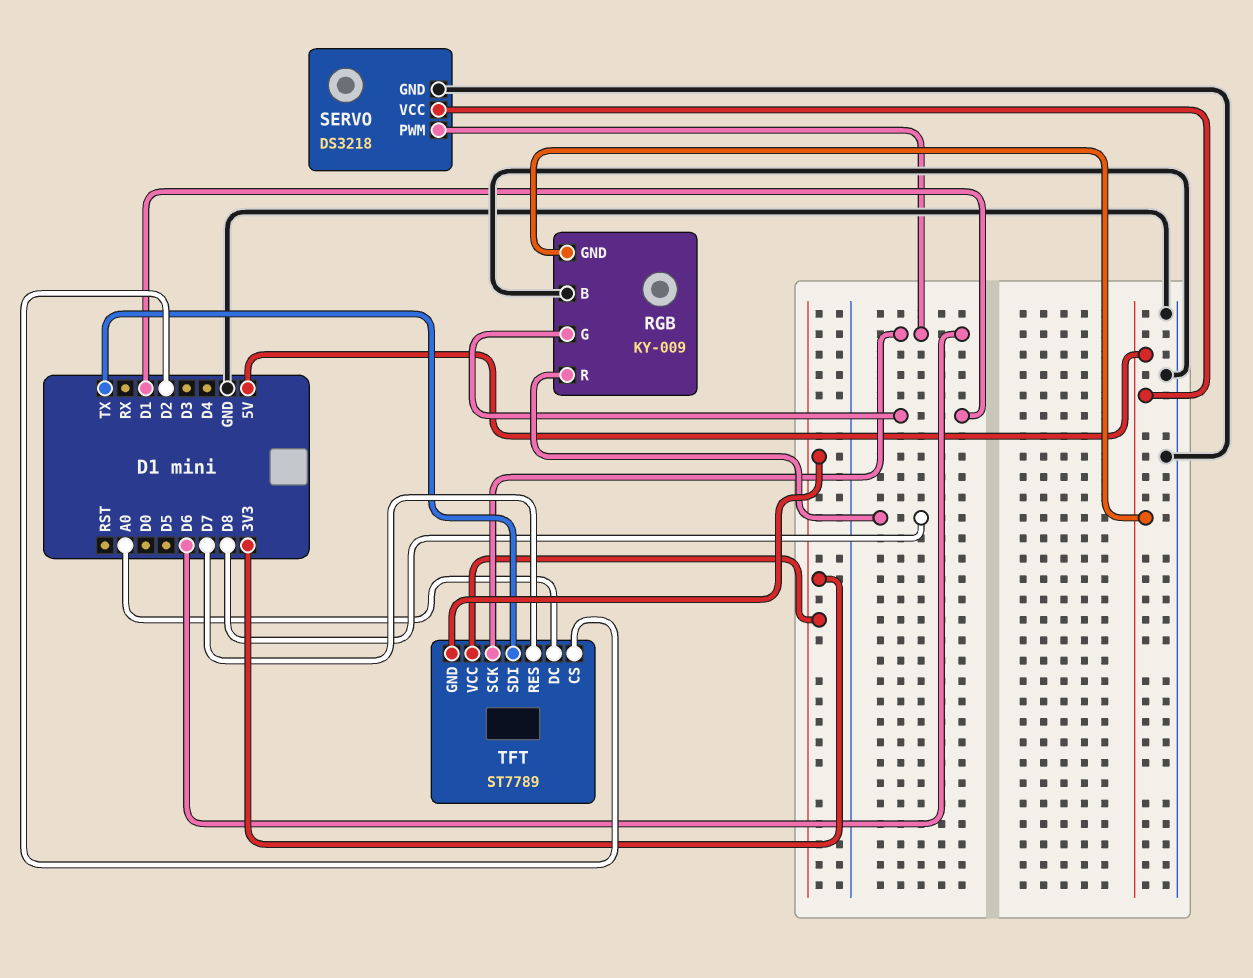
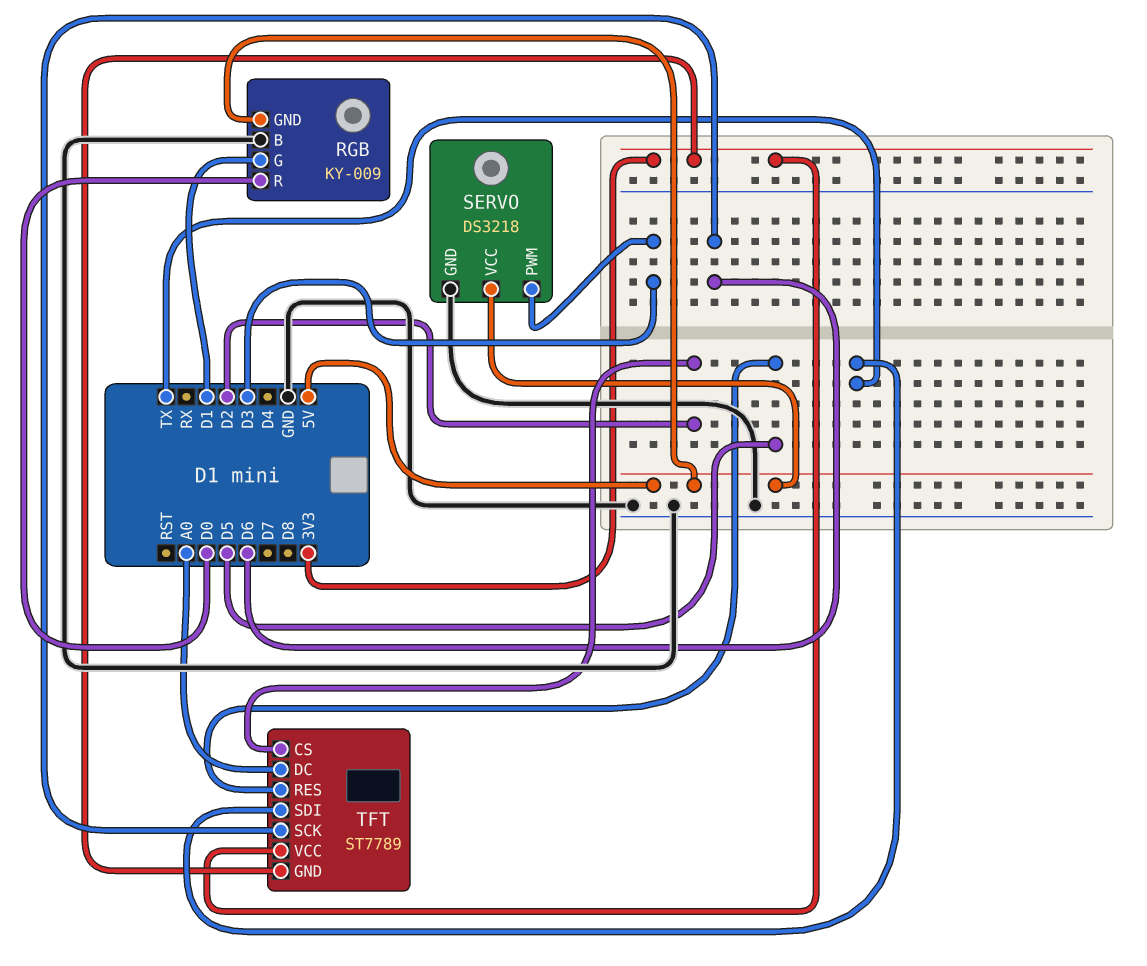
RGB pin R: D8 -> D0
SERVO pin PWM: D6 -> D3
TFT pin RES: D7 -> D5

